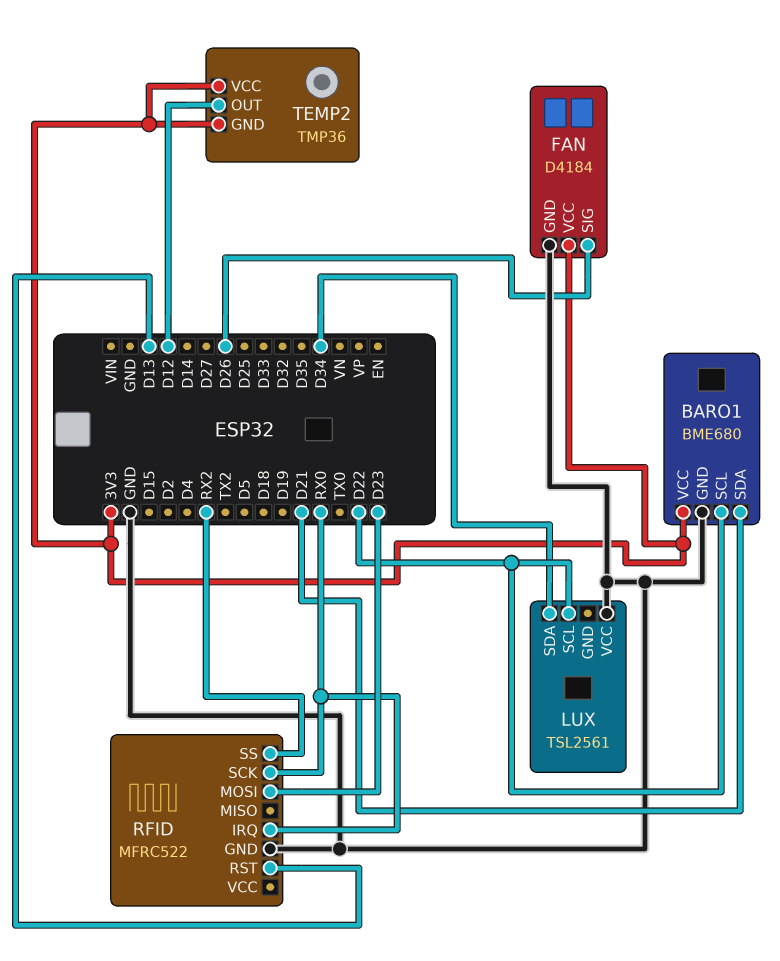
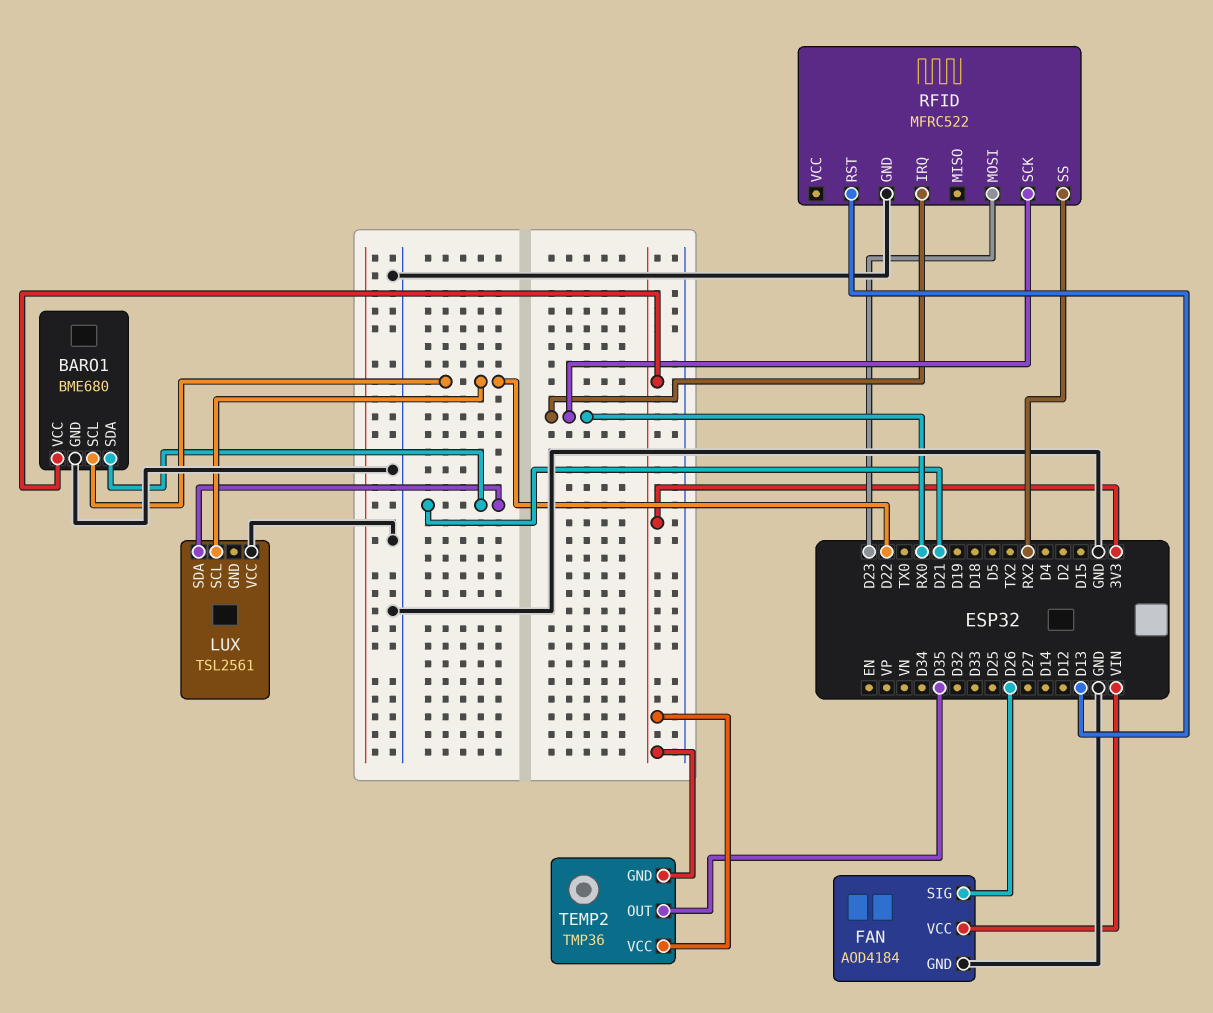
FAN: D4184 -> AOD4184
FAN pin VCC: 3V3 -> VIN
LUX pin SDA: D34 -> D21
TEMP2 pin OUT: D12 -> D35

